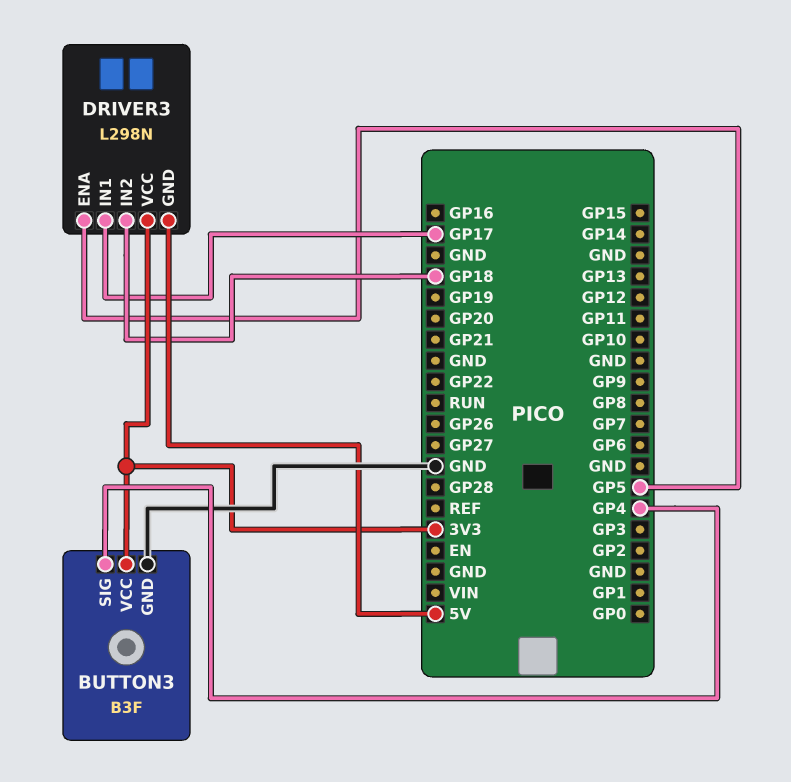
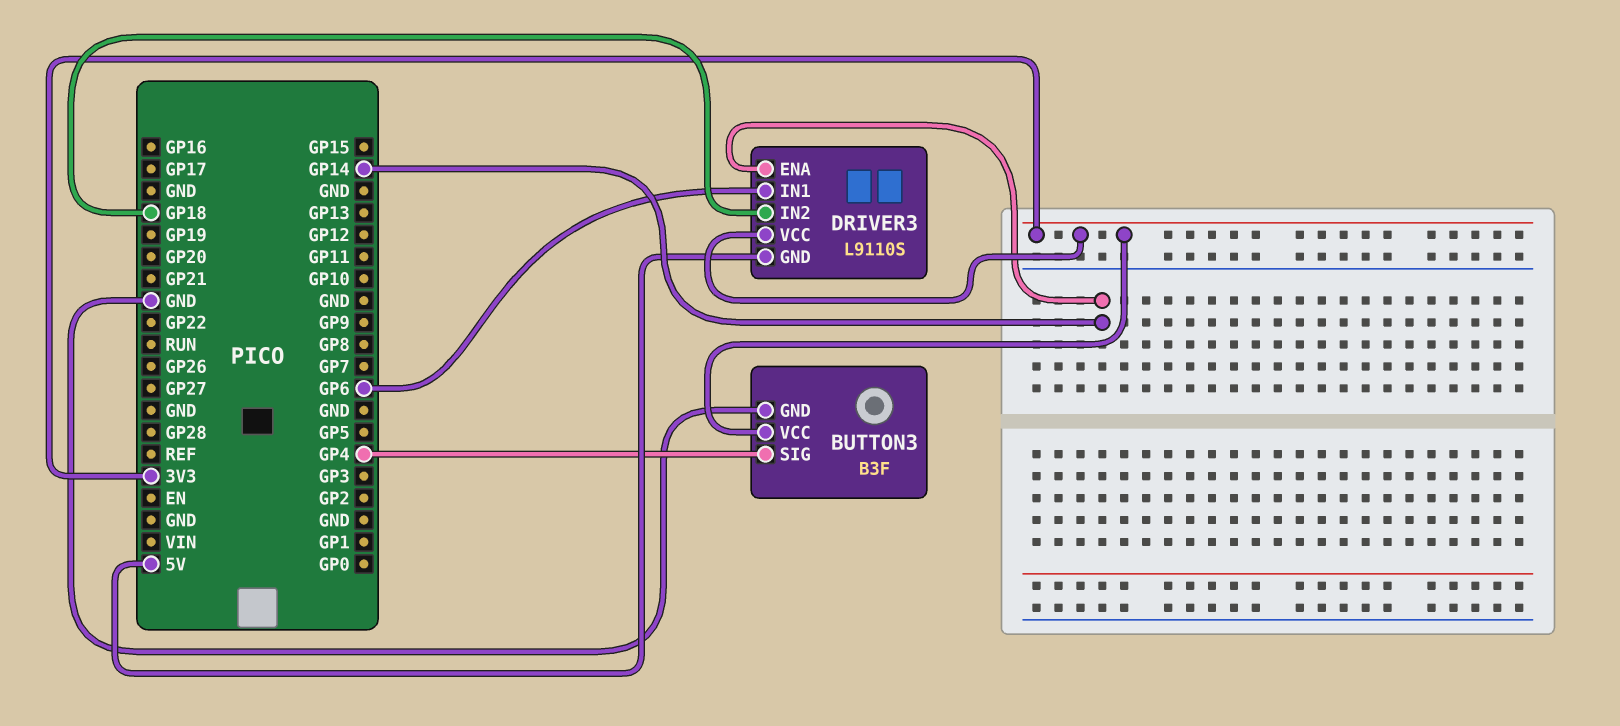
DRIVER3: L298N -> L9110S
DRIVER3 pin ENA: GP5 -> GP14
DRIVER3 pin IN1: GP17 -> GP6

